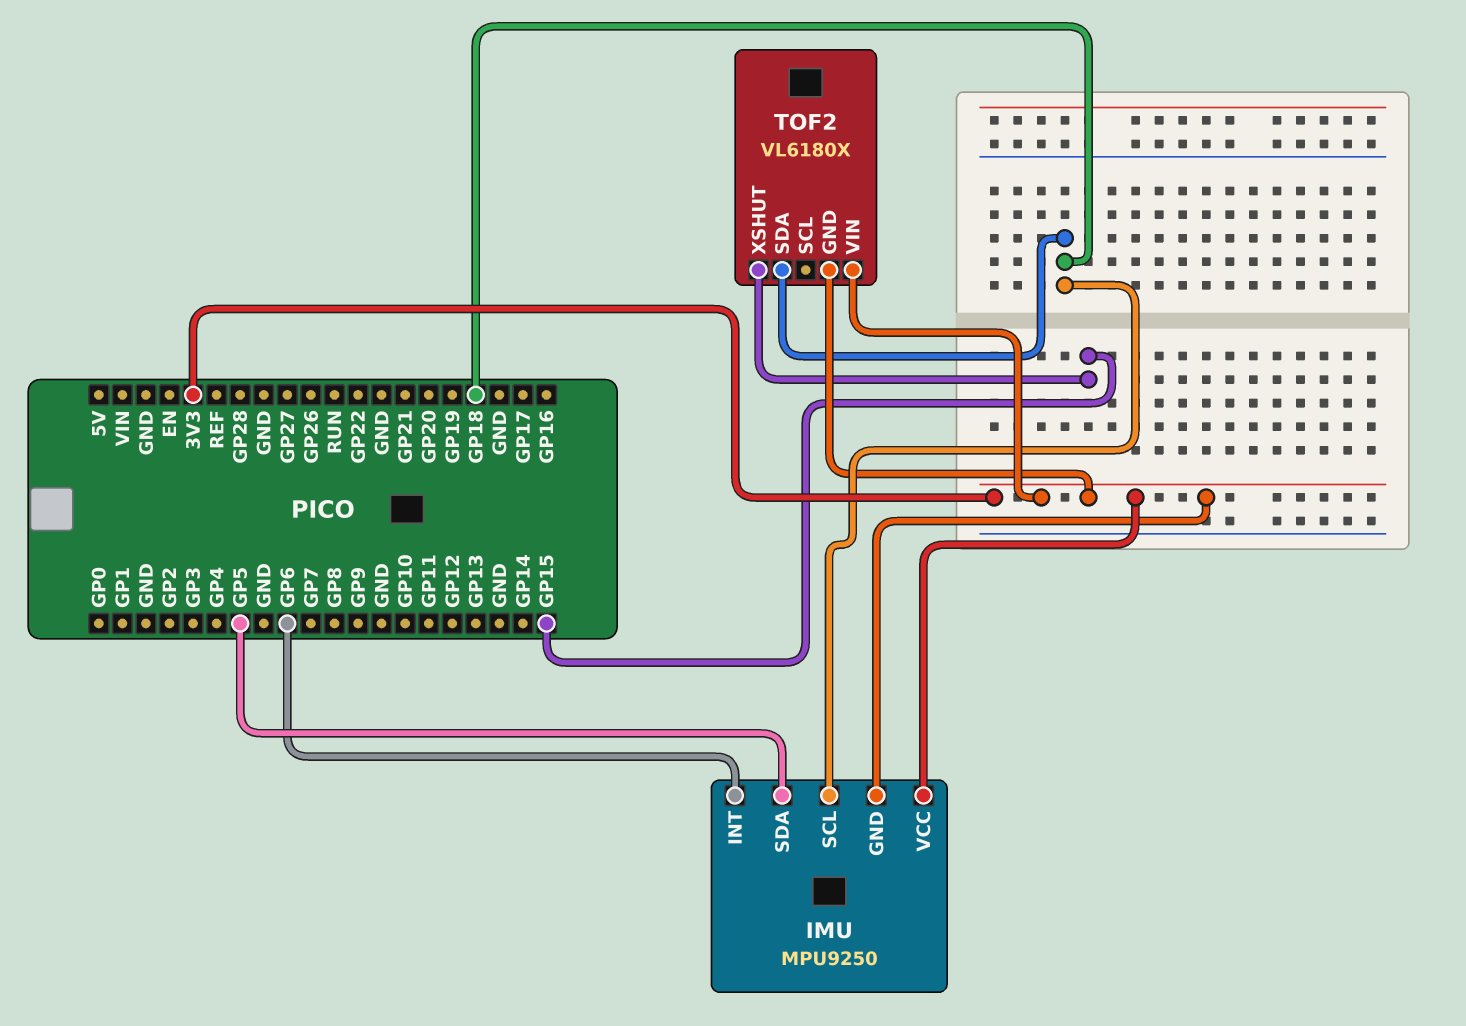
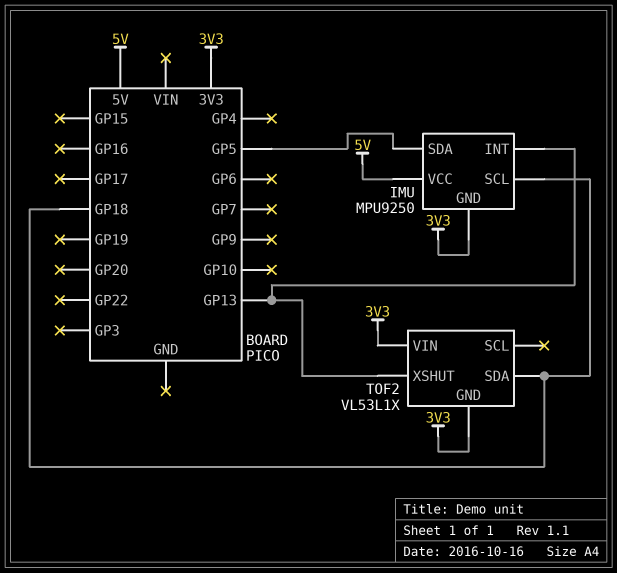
IMU pin INT: GP6 -> GP13
IMU pin VCC: 3V3 -> 5V
TOF2: VL6180X -> VL53L1X
TOF2 pin XSHUT: GP15 -> GP13

